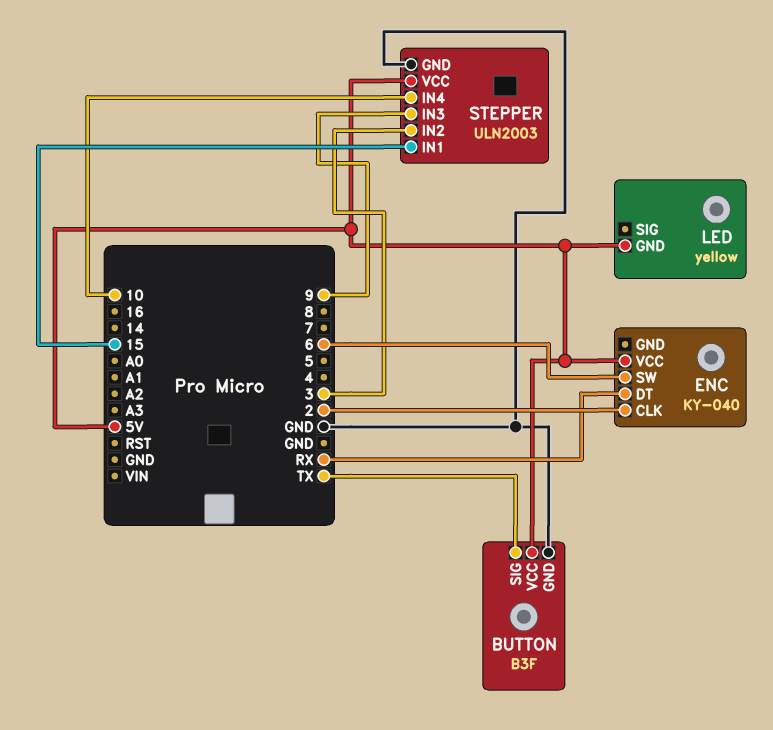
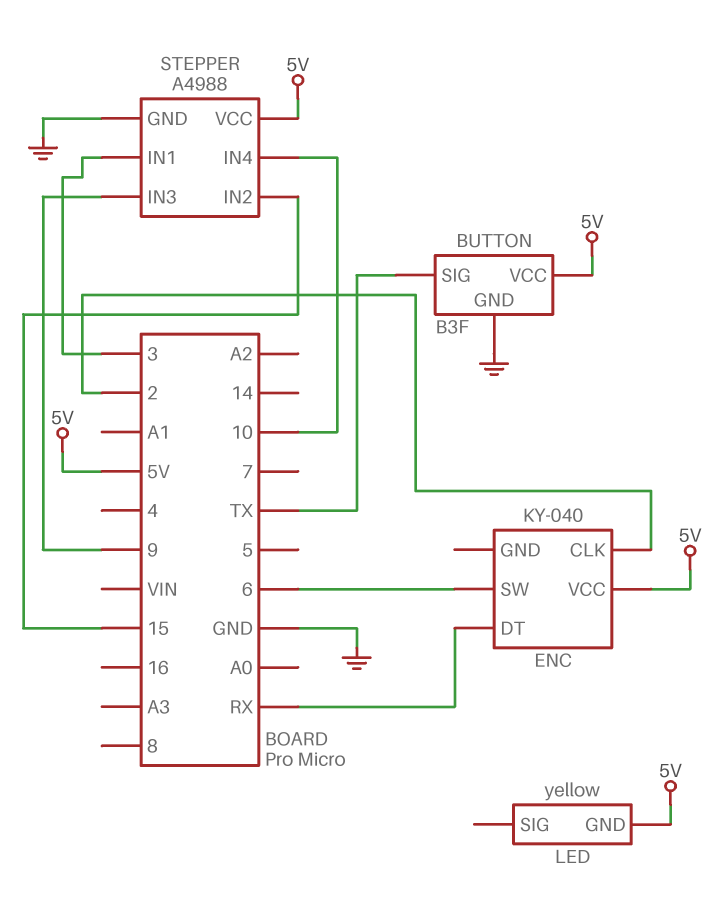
STEPPER: ULN2003 -> A4988
STEPPER pin IN1: 15 -> 3
STEPPER pin IN2: 3 -> 15

